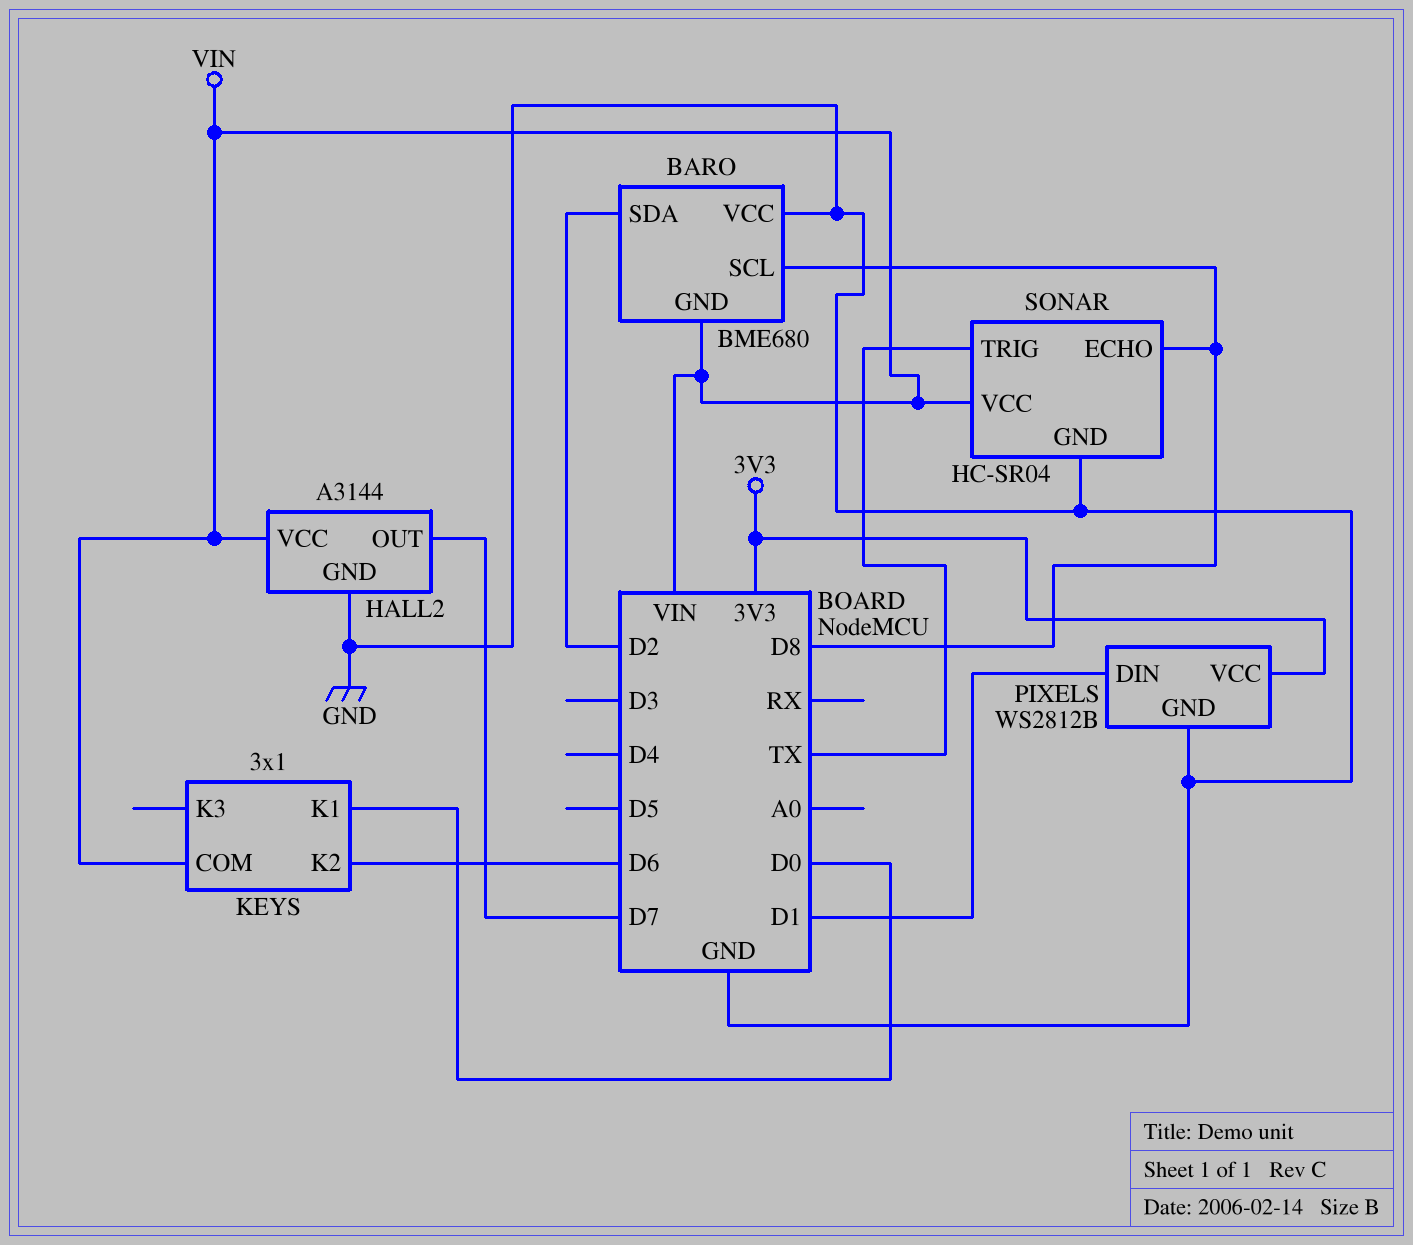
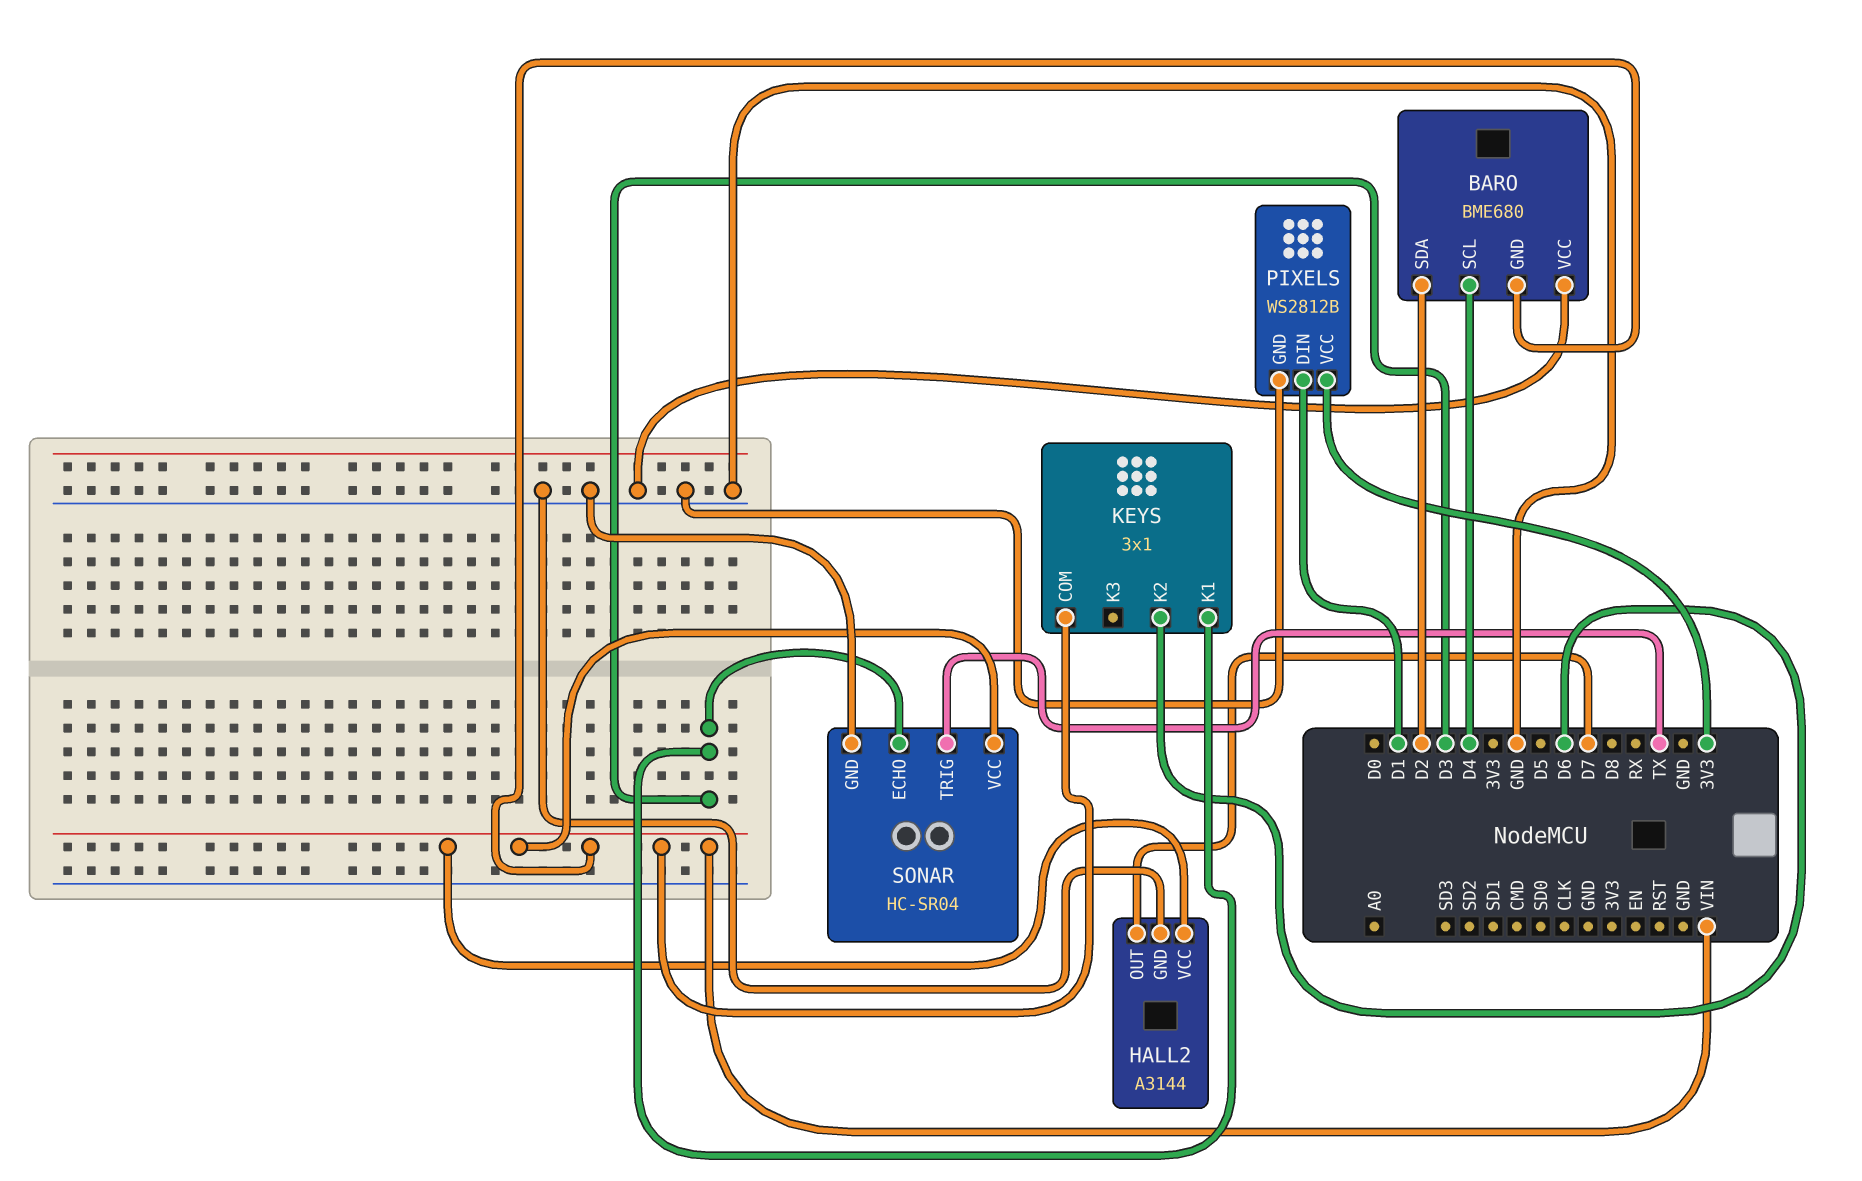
BARO pin SCL: D8 -> D4
KEYS pin K1: D0 -> D3
SONAR pin ECHO: D8 -> D3

